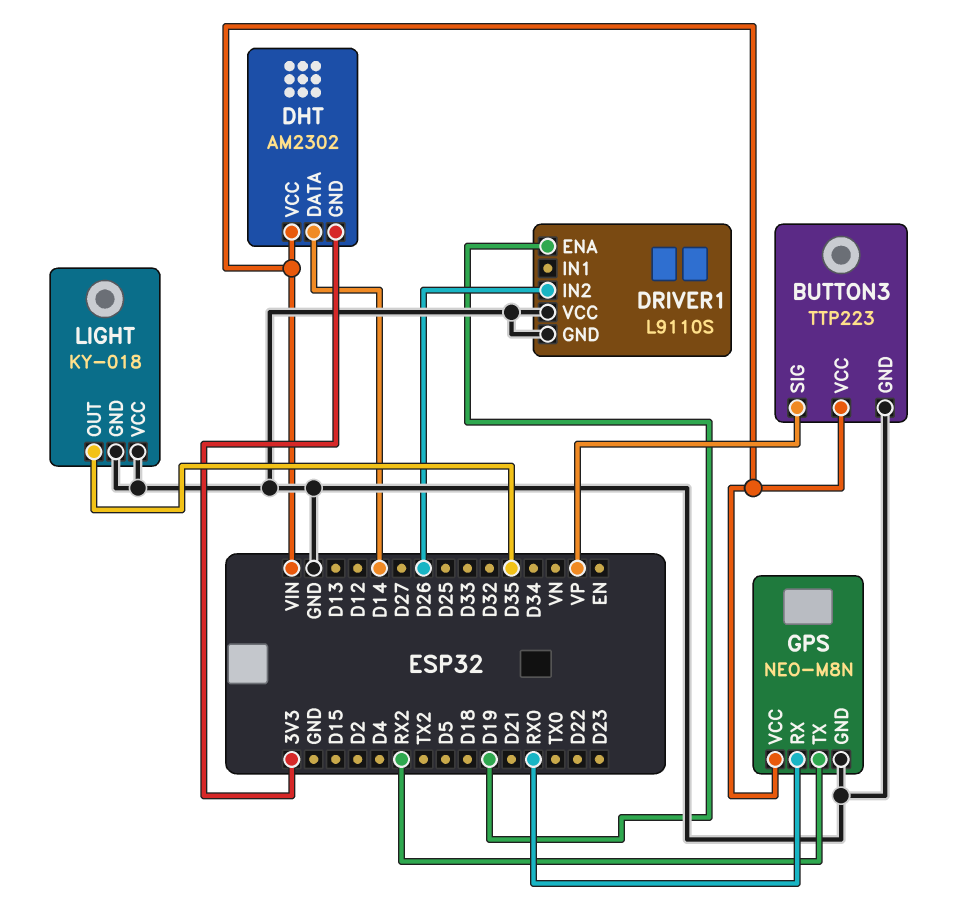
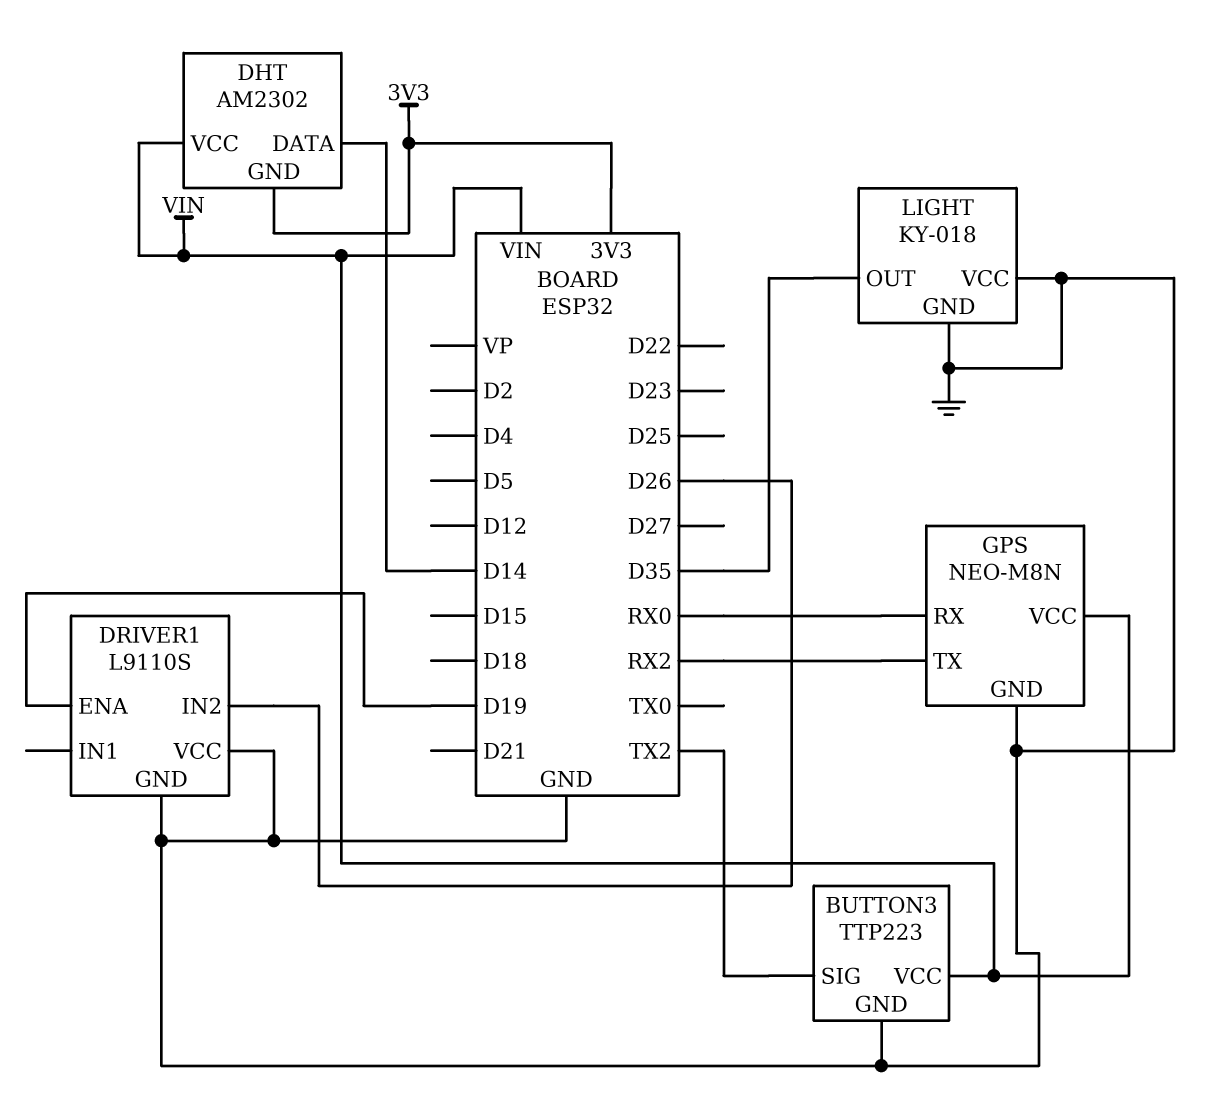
BUTTON3 pin SIG: VP -> TX2

